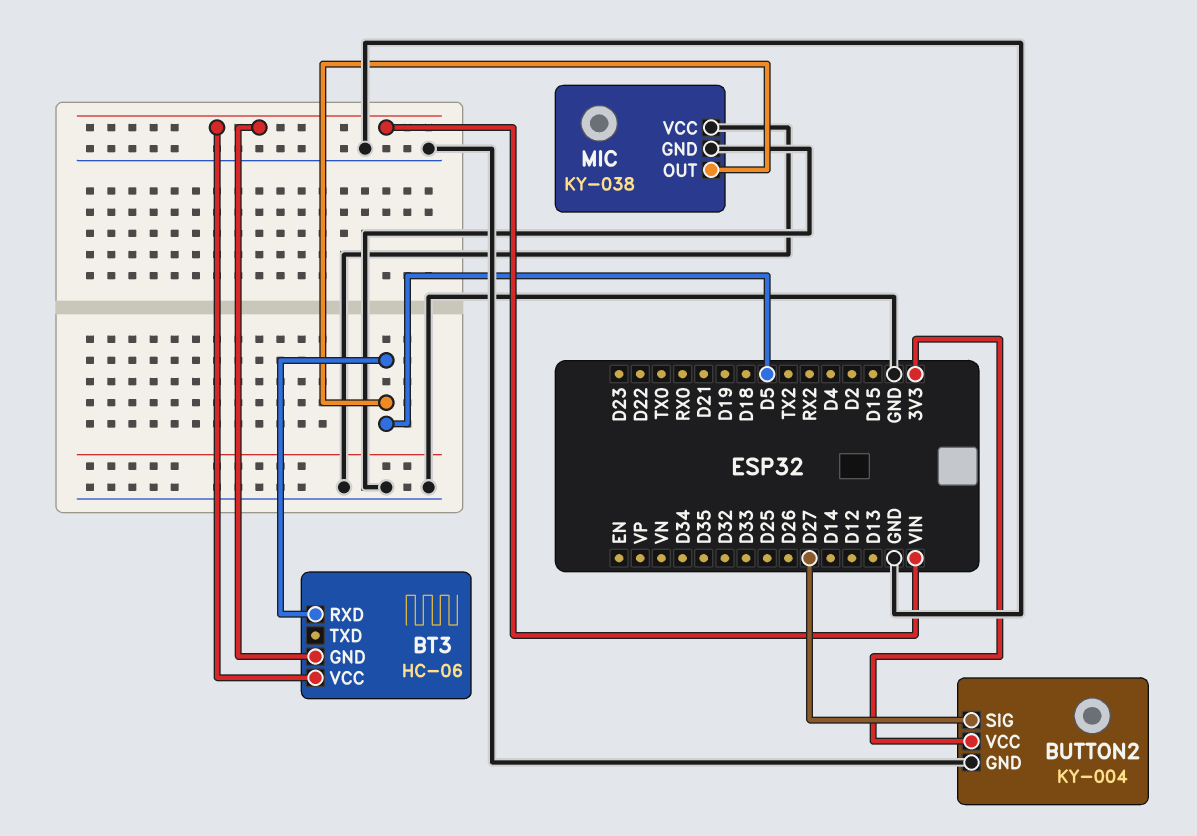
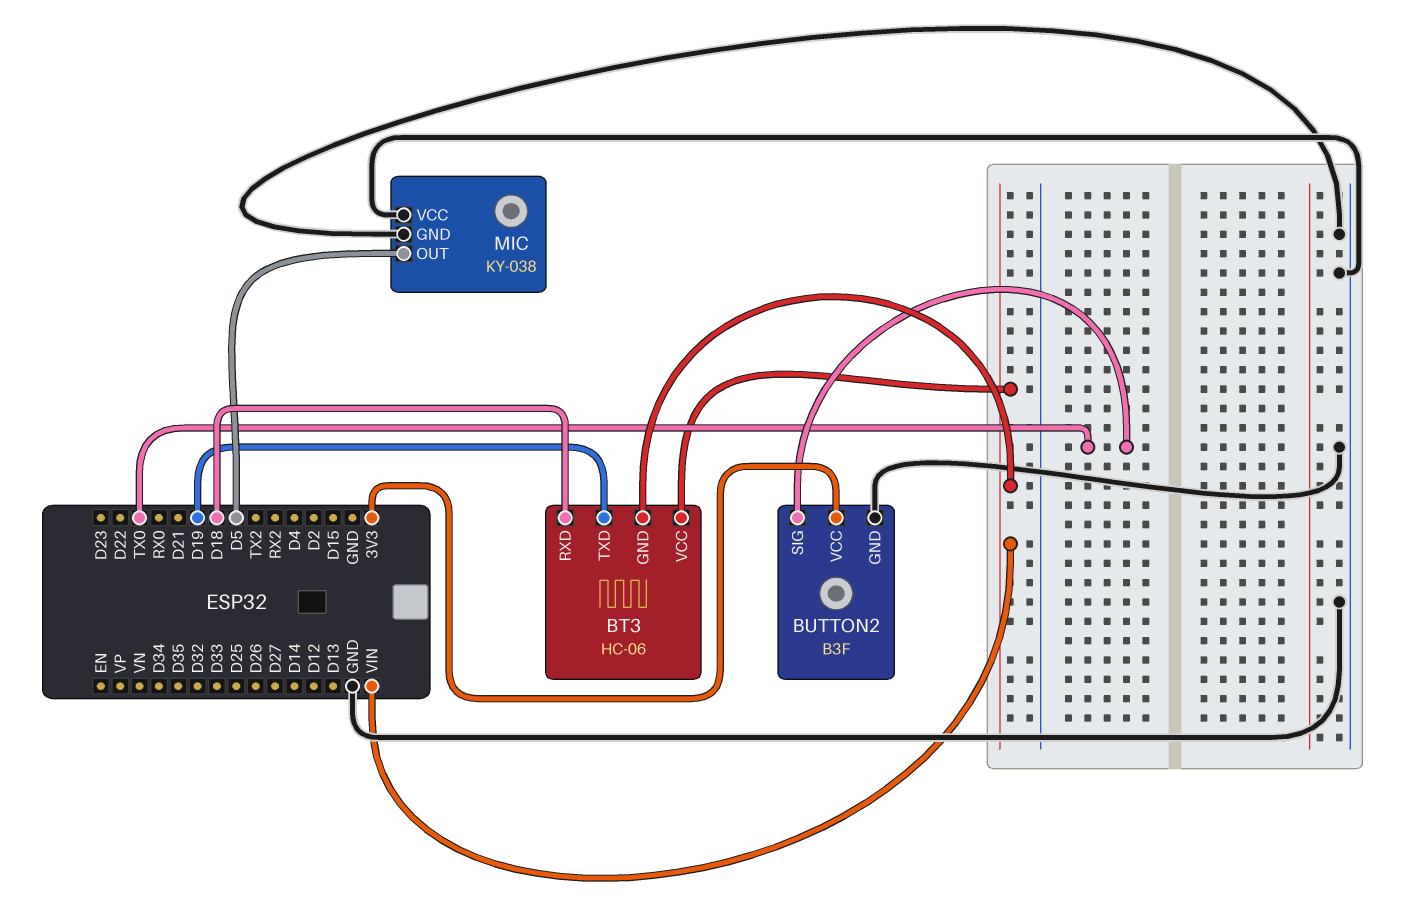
BT3 pin RXD: D5 -> D18
BT3 pin TXD: none -> D19
BUTTON2: KY-004 -> B3F
BUTTON2 pin SIG: D27 -> TX0

